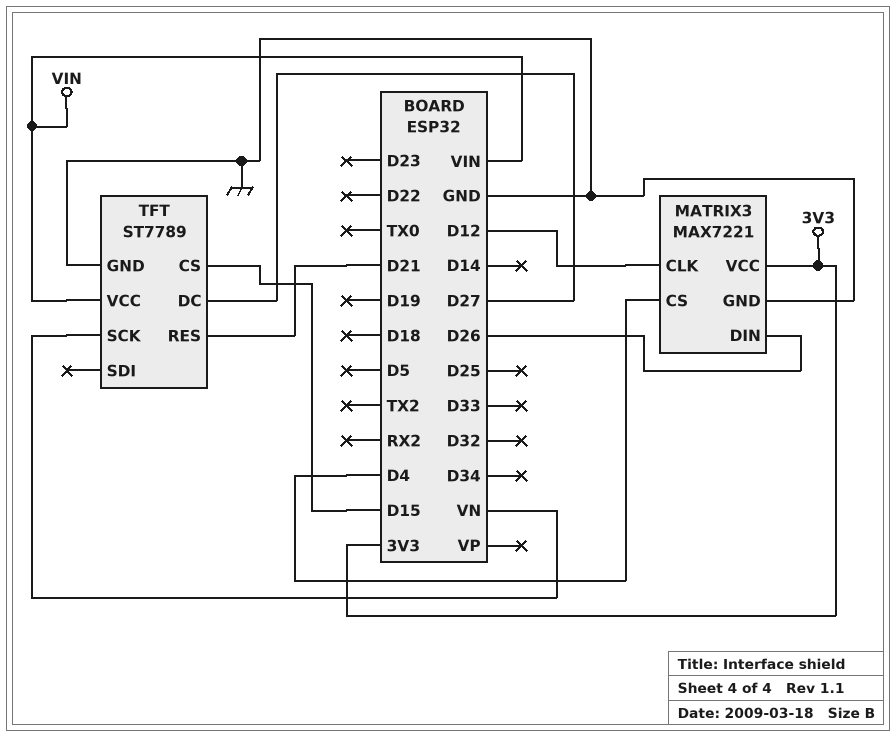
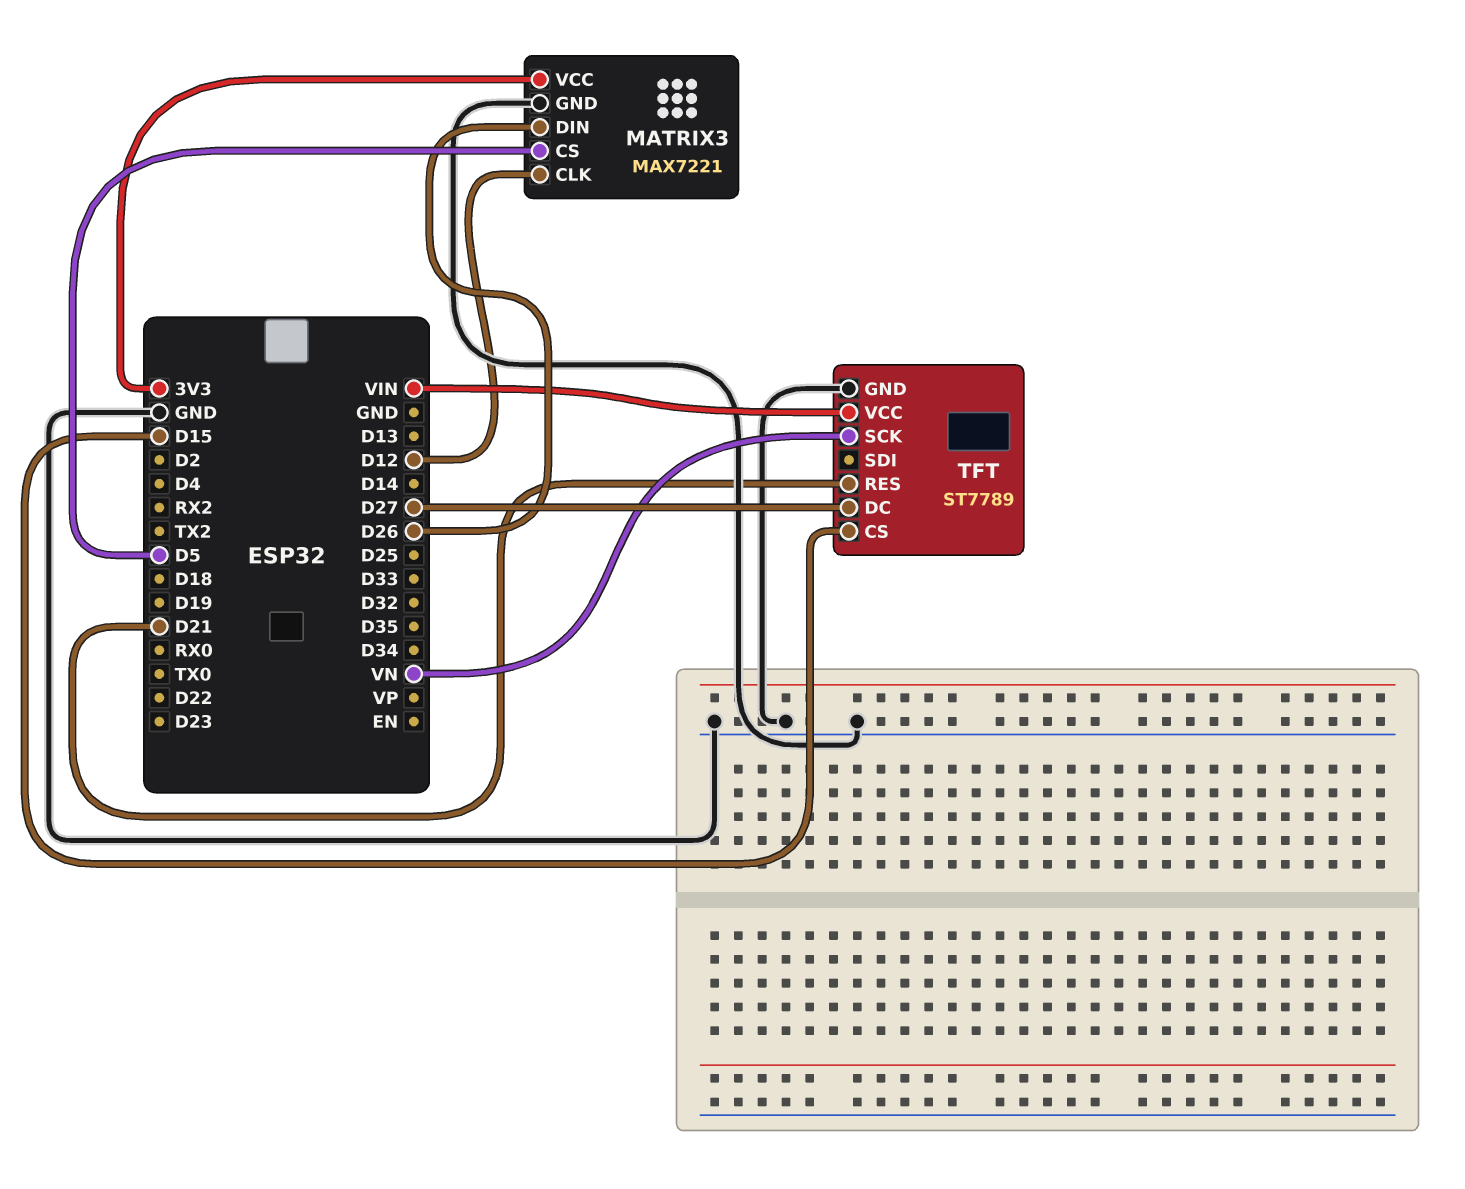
MATRIX3 pin CS: D4 -> D5

